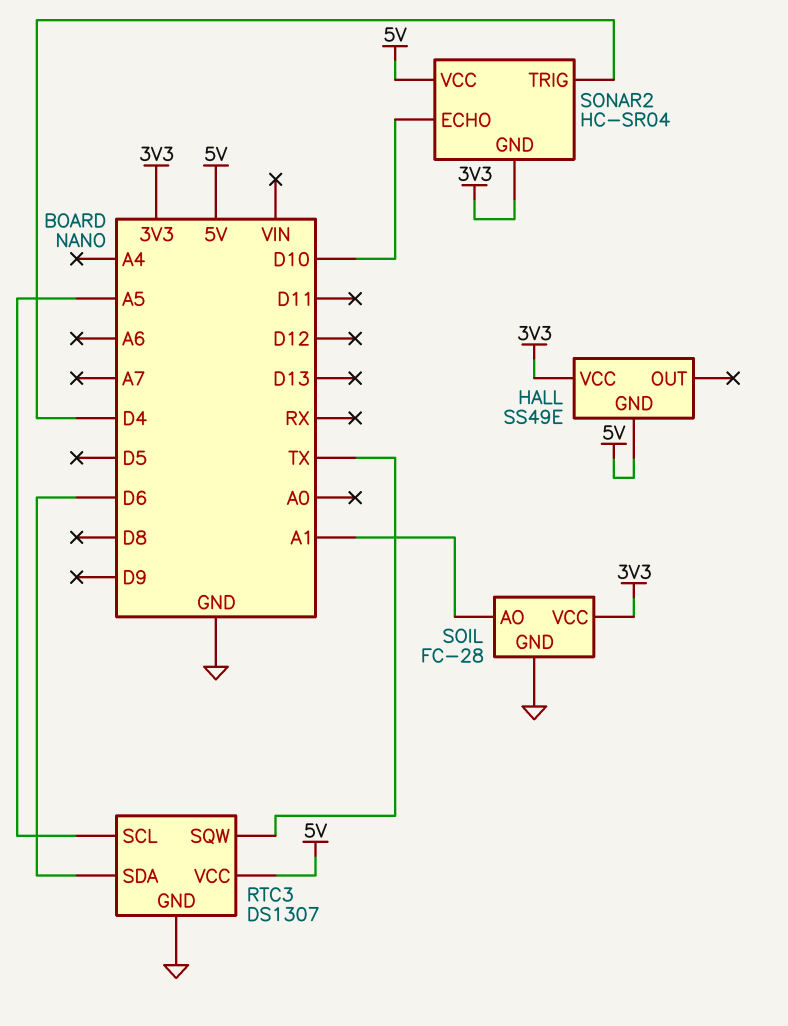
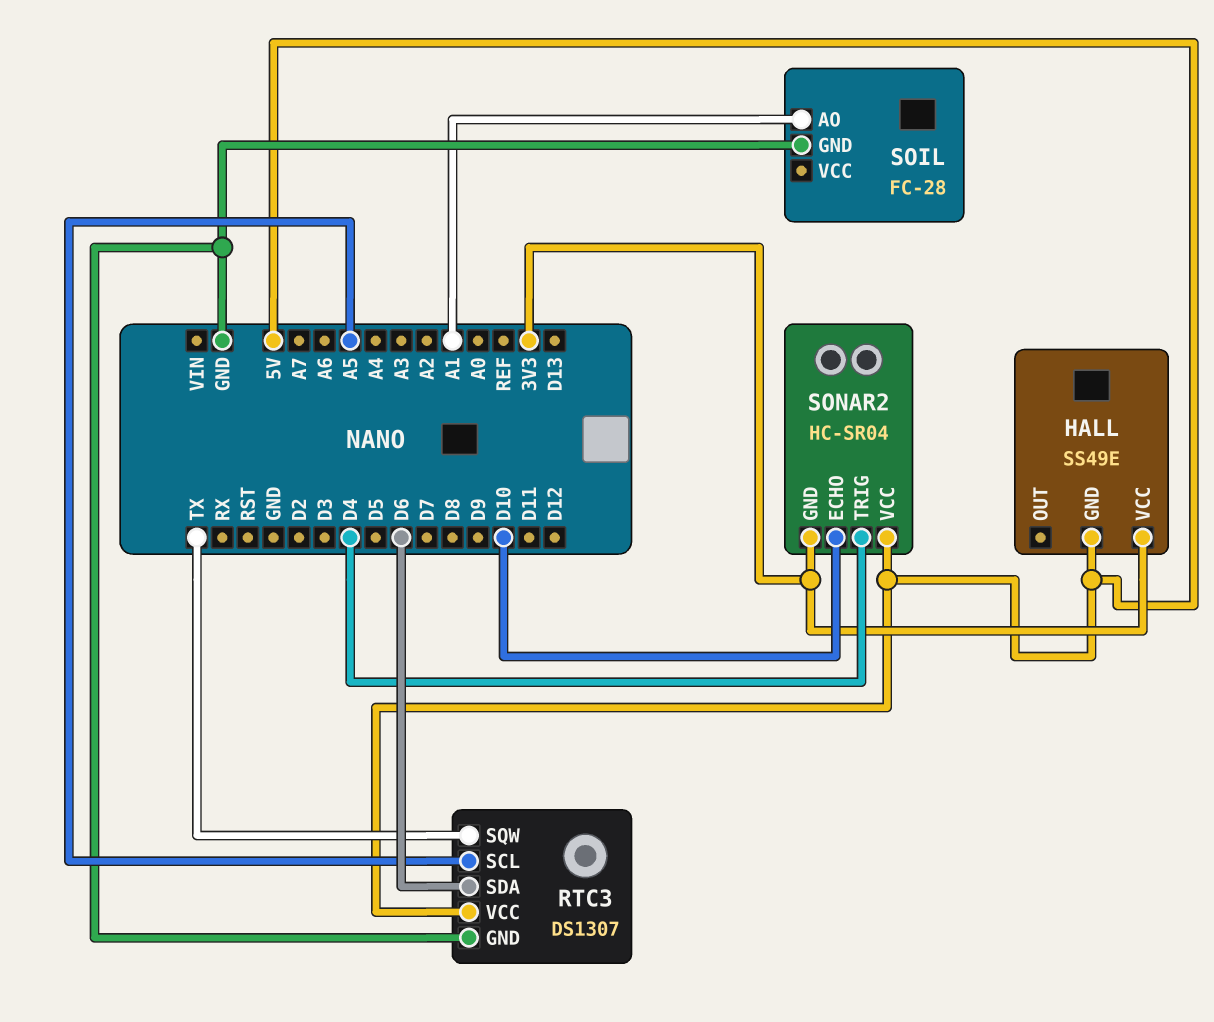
SOIL pin VCC: 3V3 -> none

